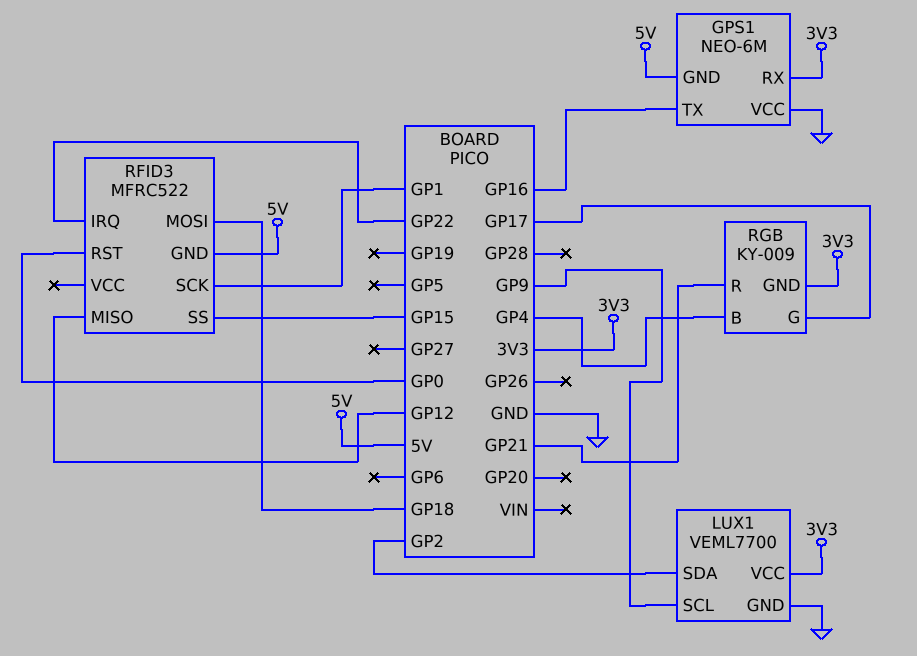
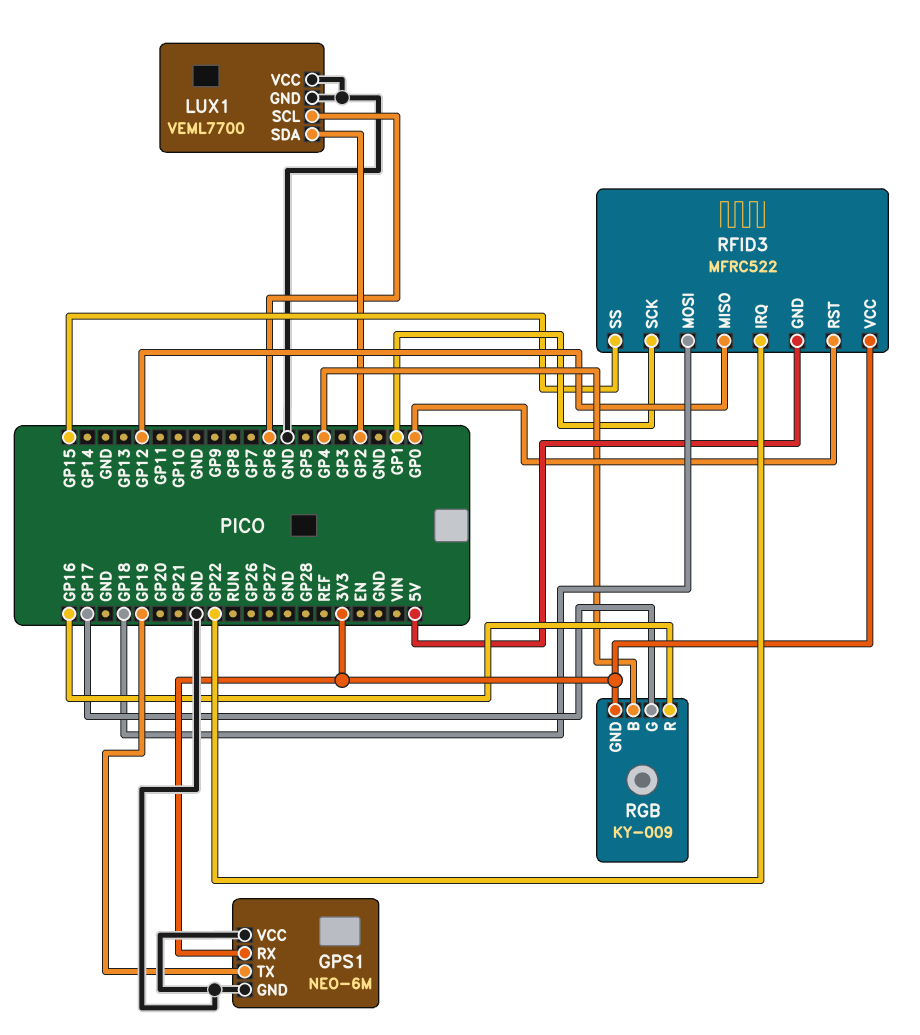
GPS1 pin GND: 5V -> GND
GPS1 pin TX: GP16 -> GP19
LUX1 pin SCL: GP9 -> GP6
LUX1 pin VCC: 3V3 -> GND
RFID3 pin VCC: none -> 3V3
RGB pin R: GP21 -> GP16

